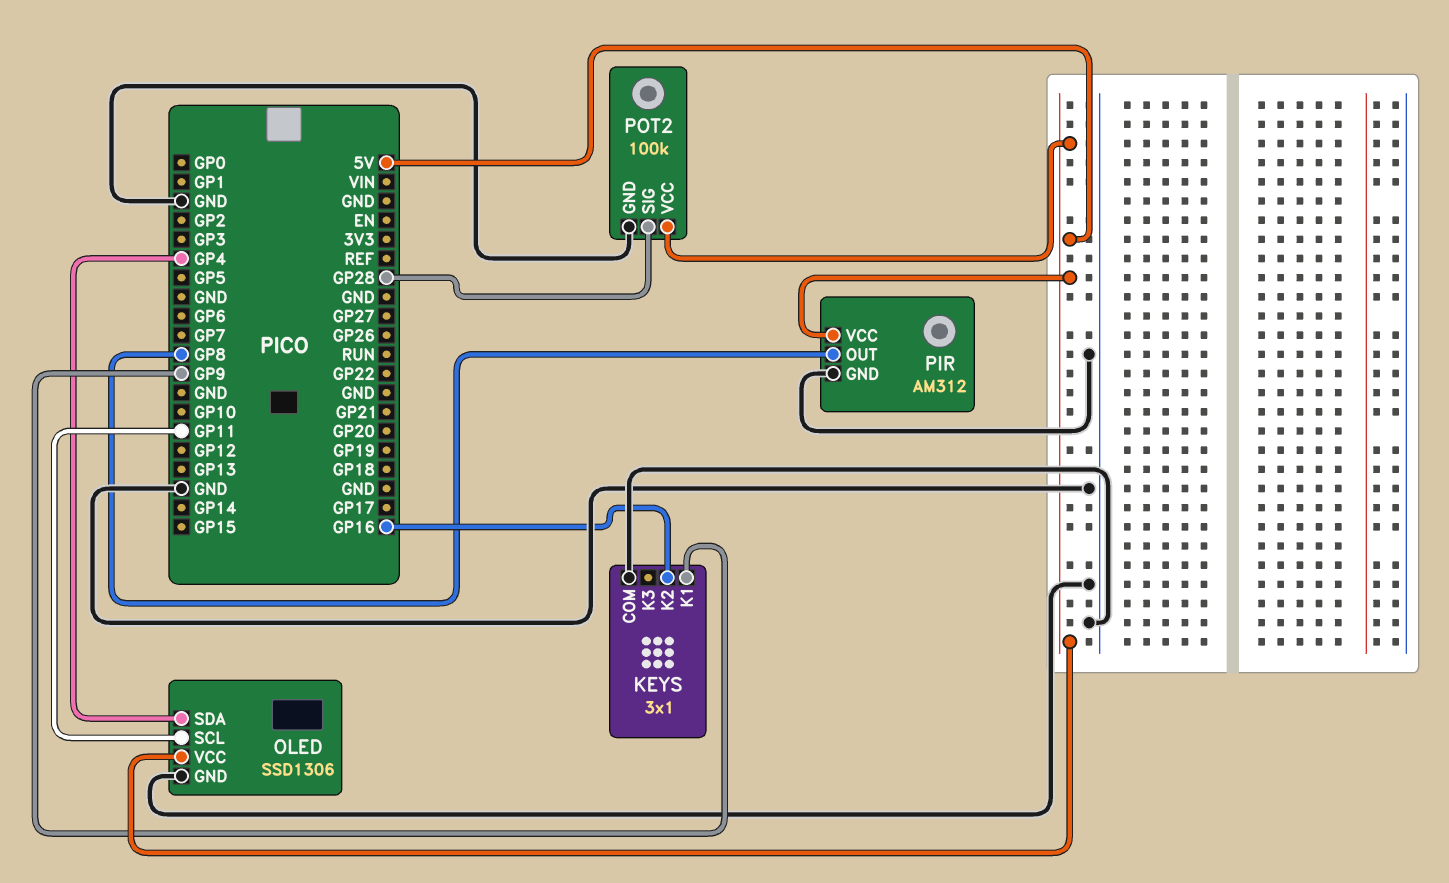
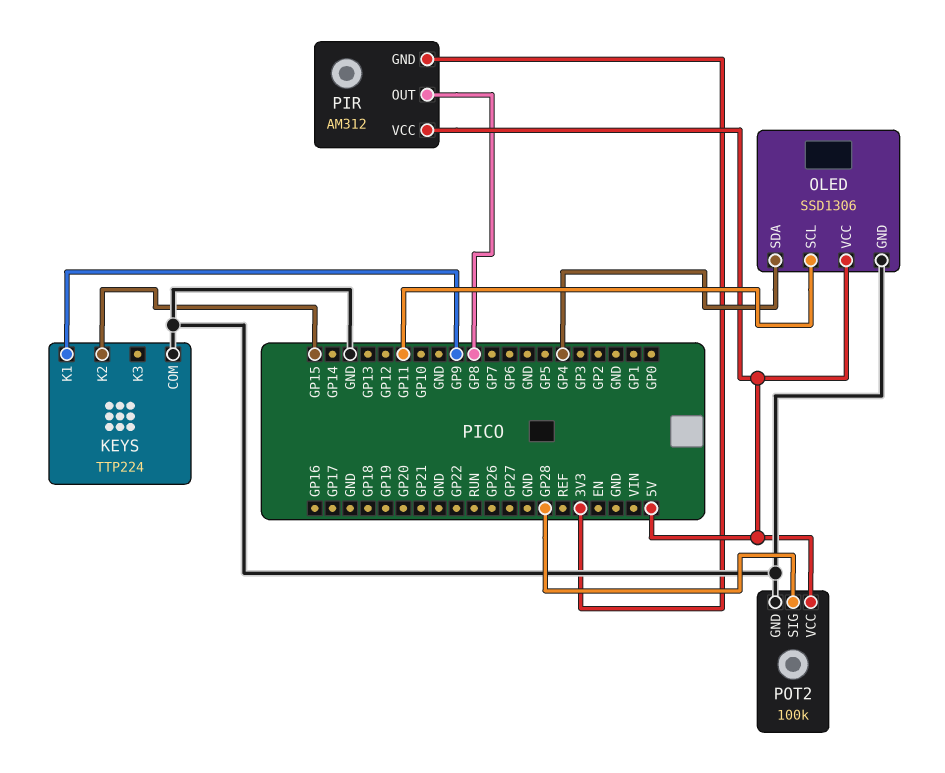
KEYS: 3x1 -> TTP224
KEYS pin K2: GP16 -> GP15
PIR pin GND: GND -> 3V3

